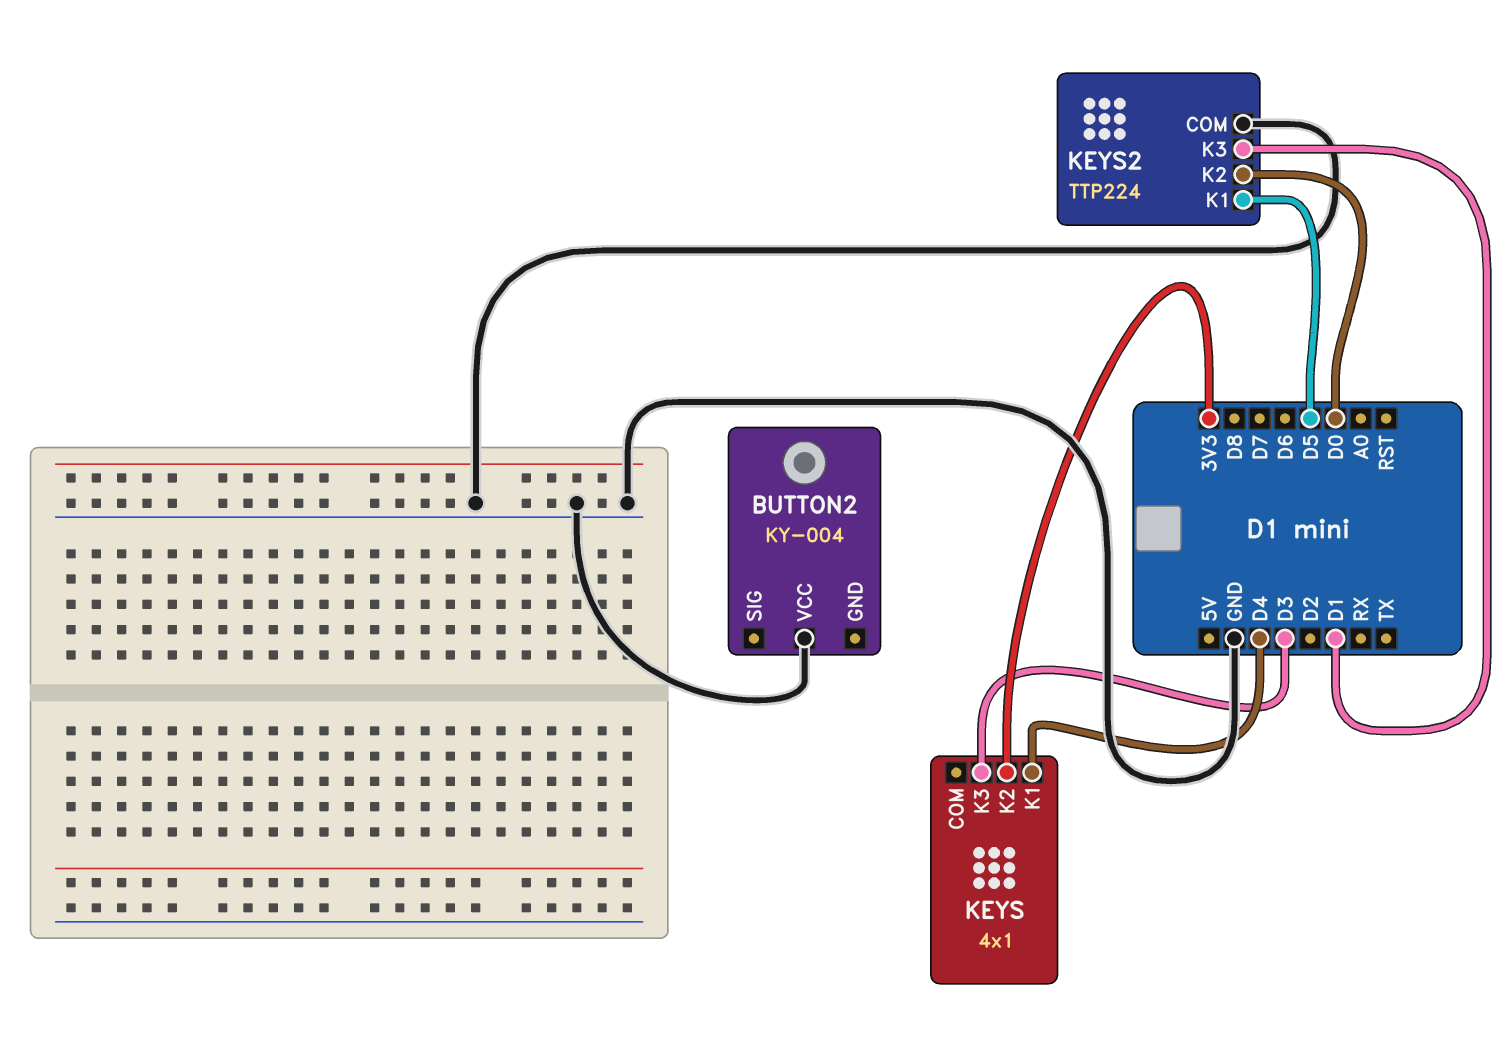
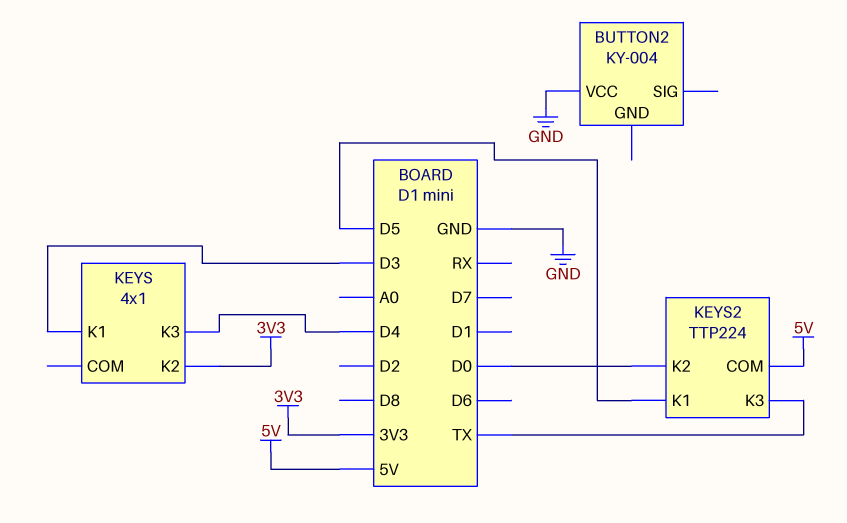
KEYS pin K1: D4 -> D3
KEYS pin K3: D3 -> D4
KEYS2 pin COM: GND -> 5V
KEYS2 pin K3: D1 -> TX

